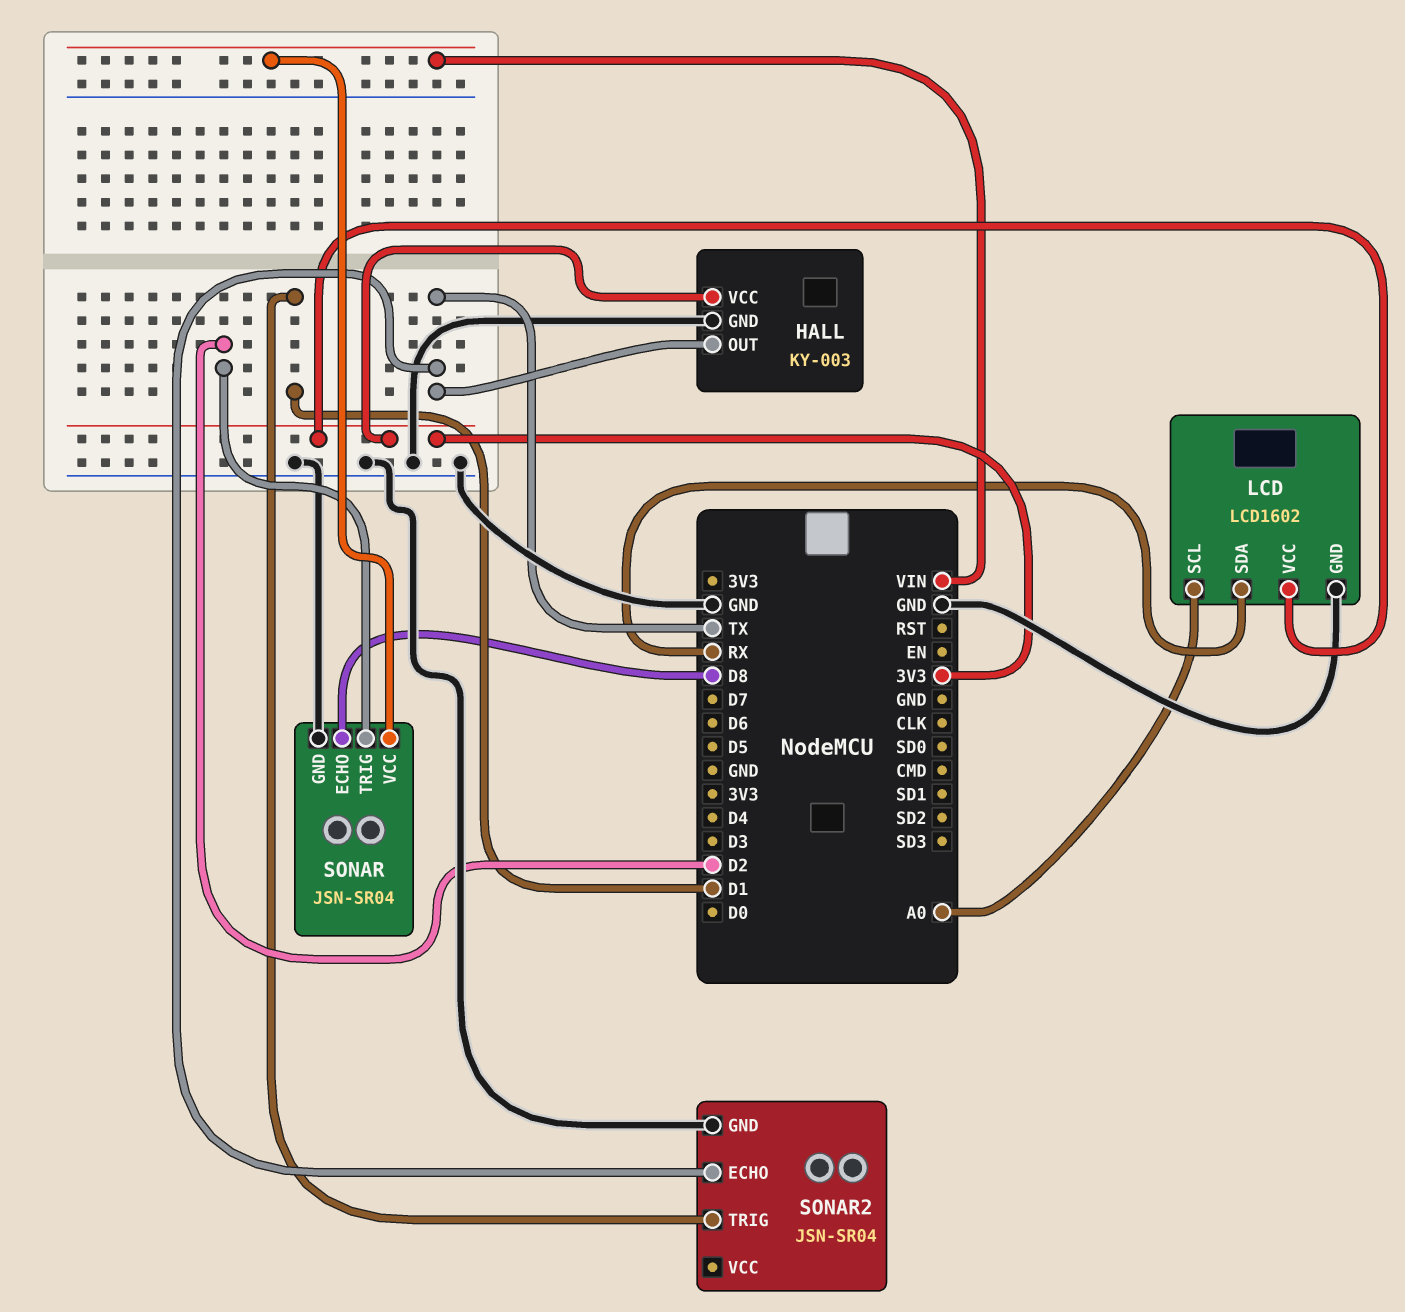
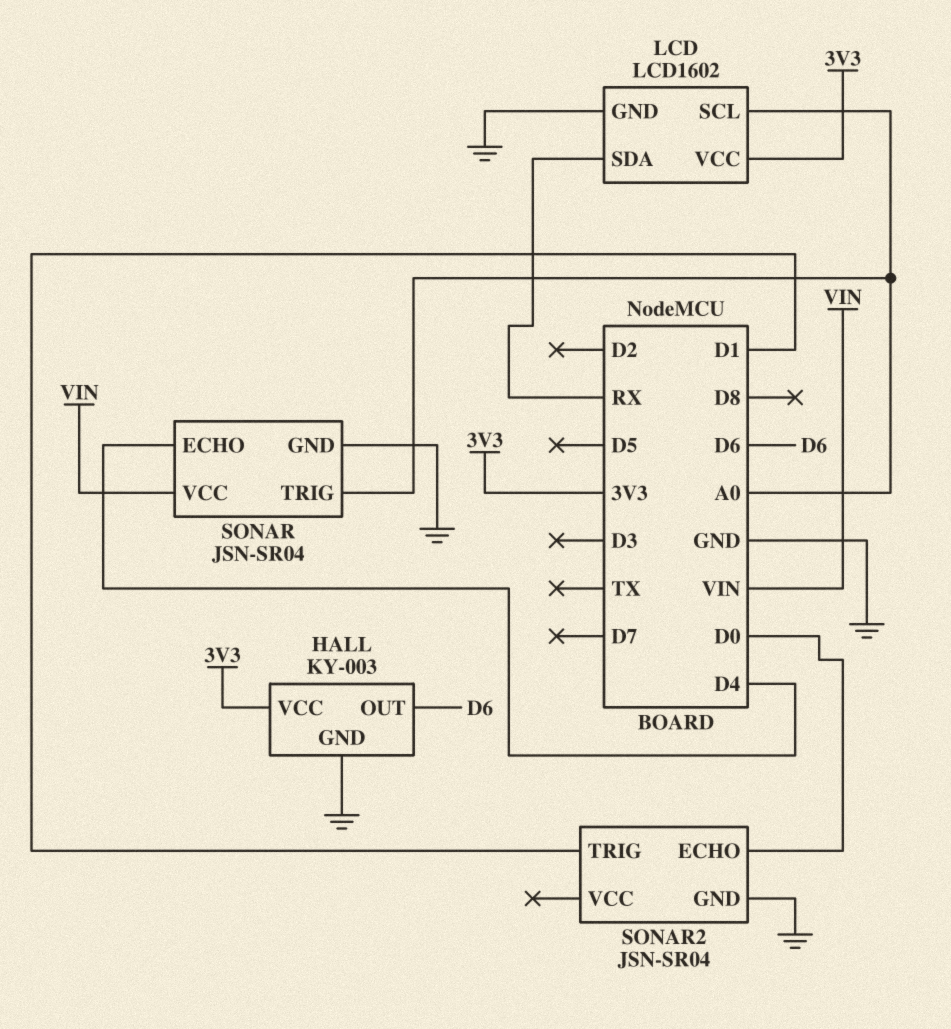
HALL pin OUT: TX -> D6
SONAR pin ECHO: D8 -> D4
SONAR pin TRIG: D2 -> A0
SONAR2 pin ECHO: TX -> D0

